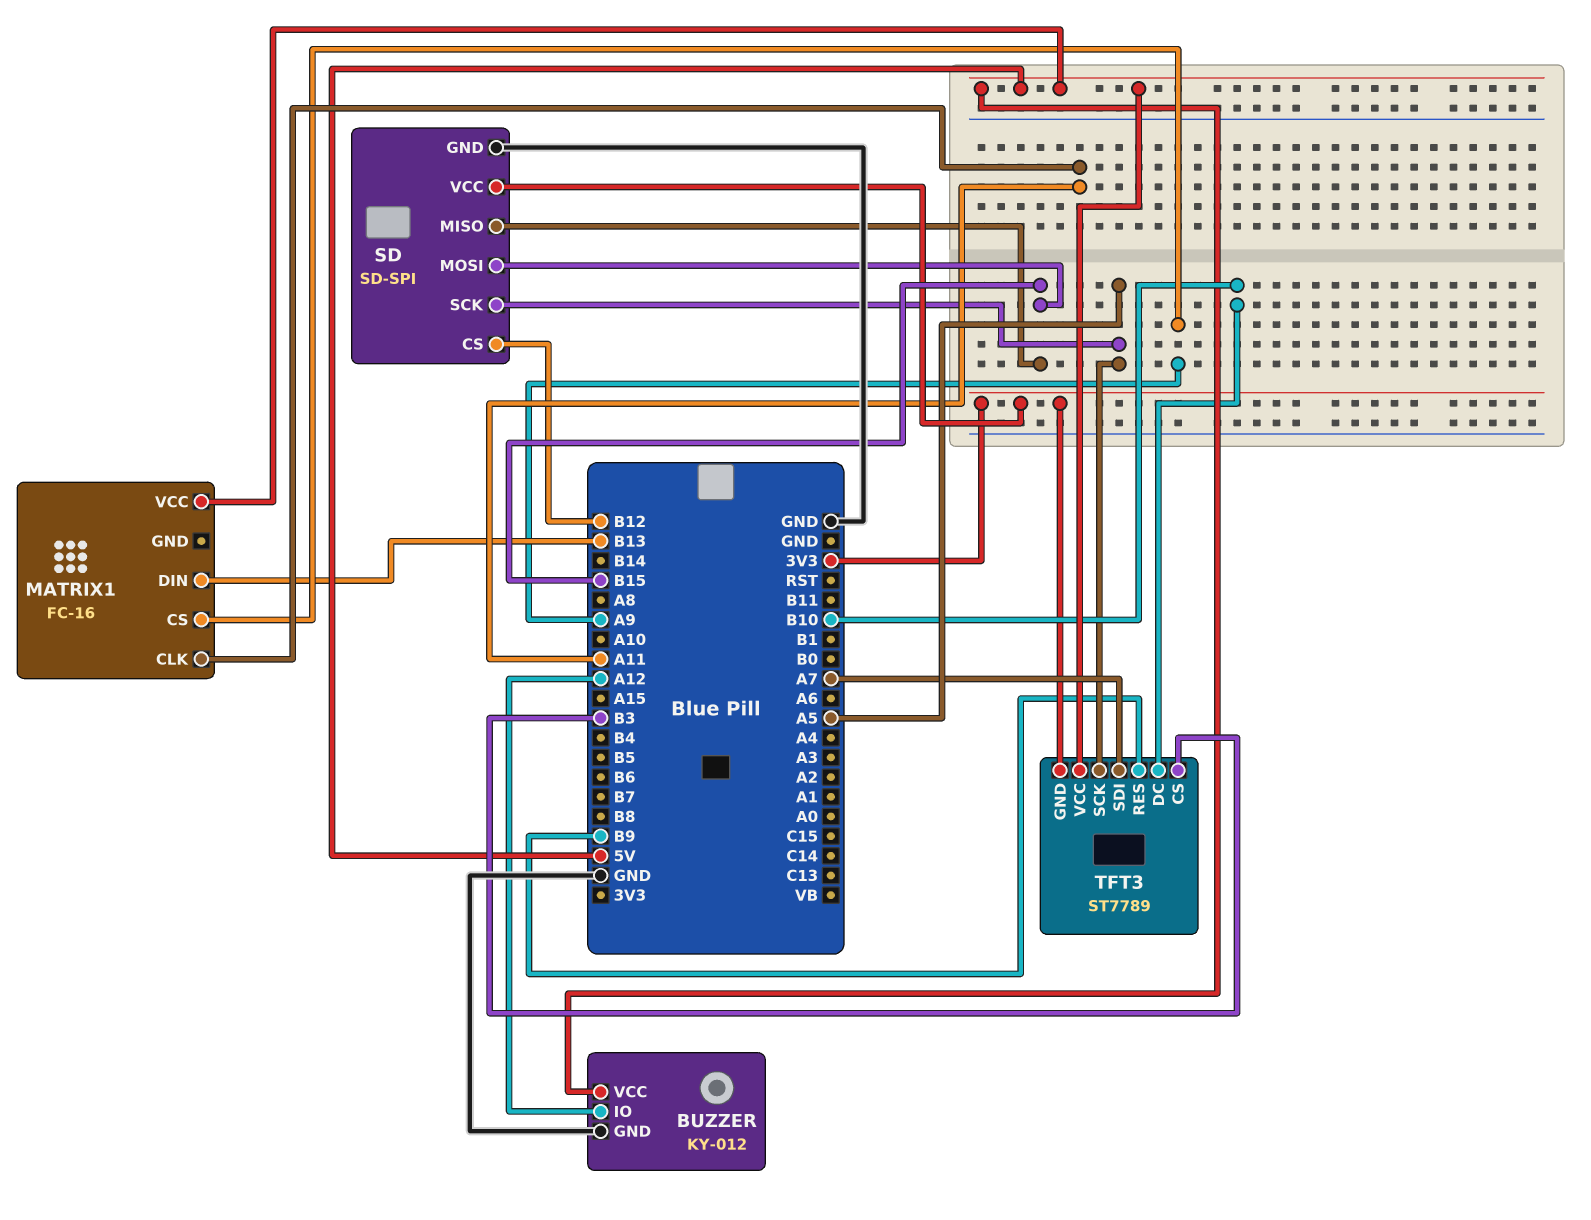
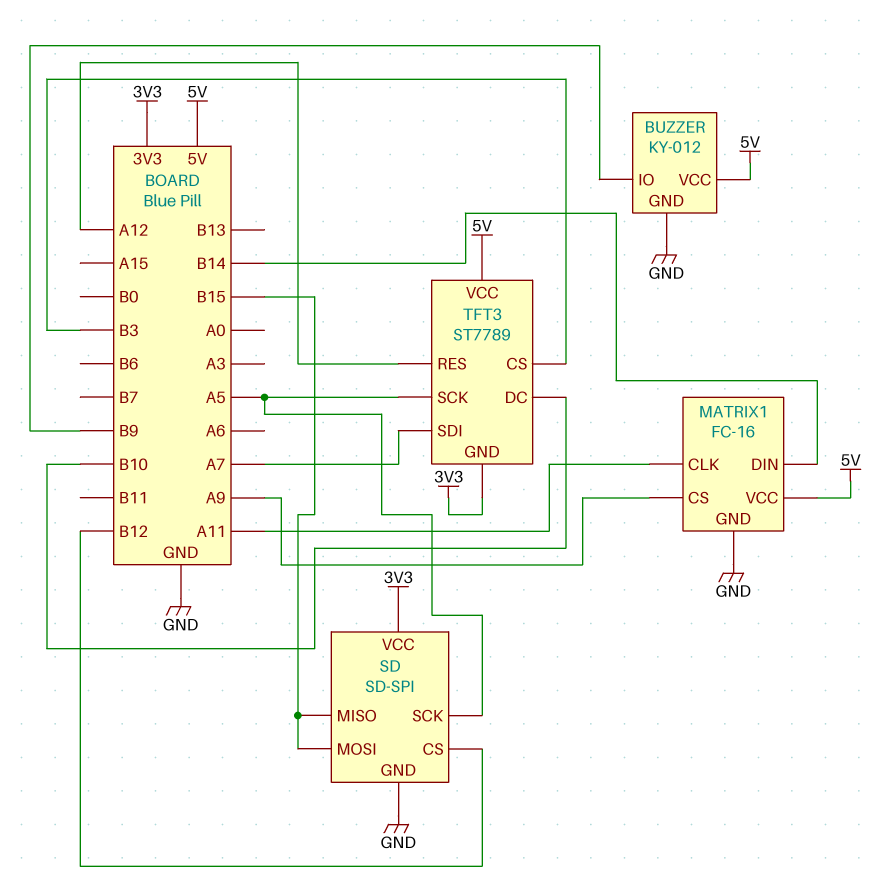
BUZZER pin IO: A12 -> B9
MATRIX1 pin DIN: B13 -> B14
MATRIX1 pin GND: none -> GND
TFT3 pin RES: B9 -> A12

